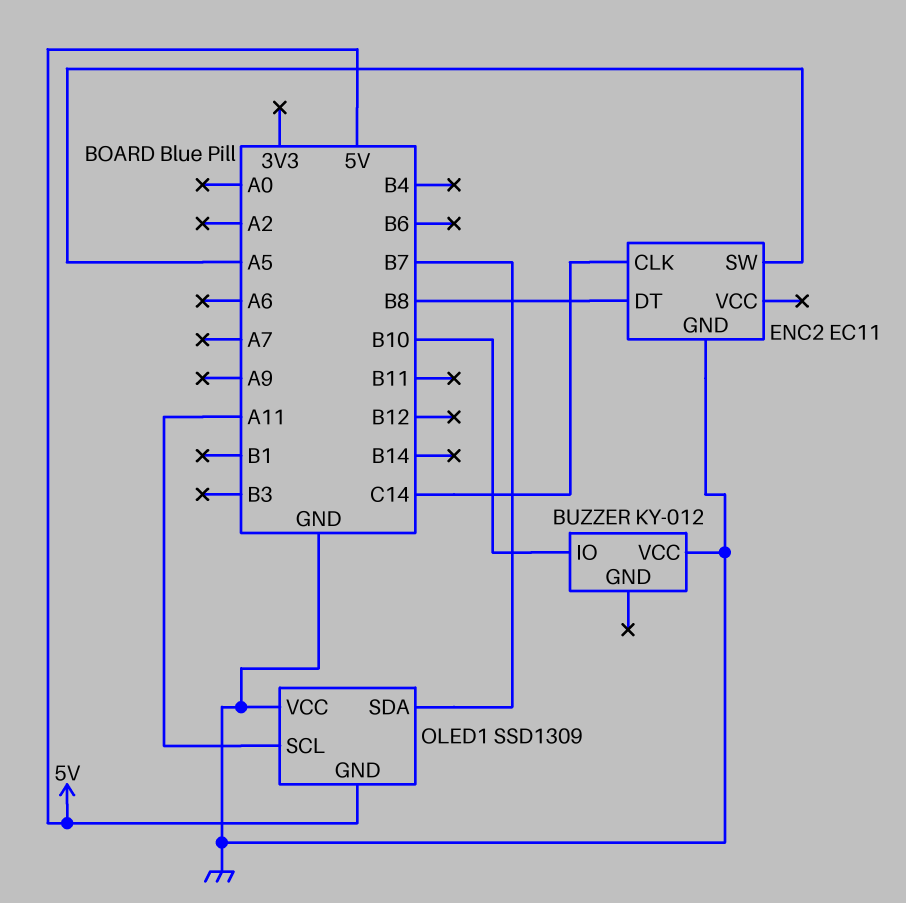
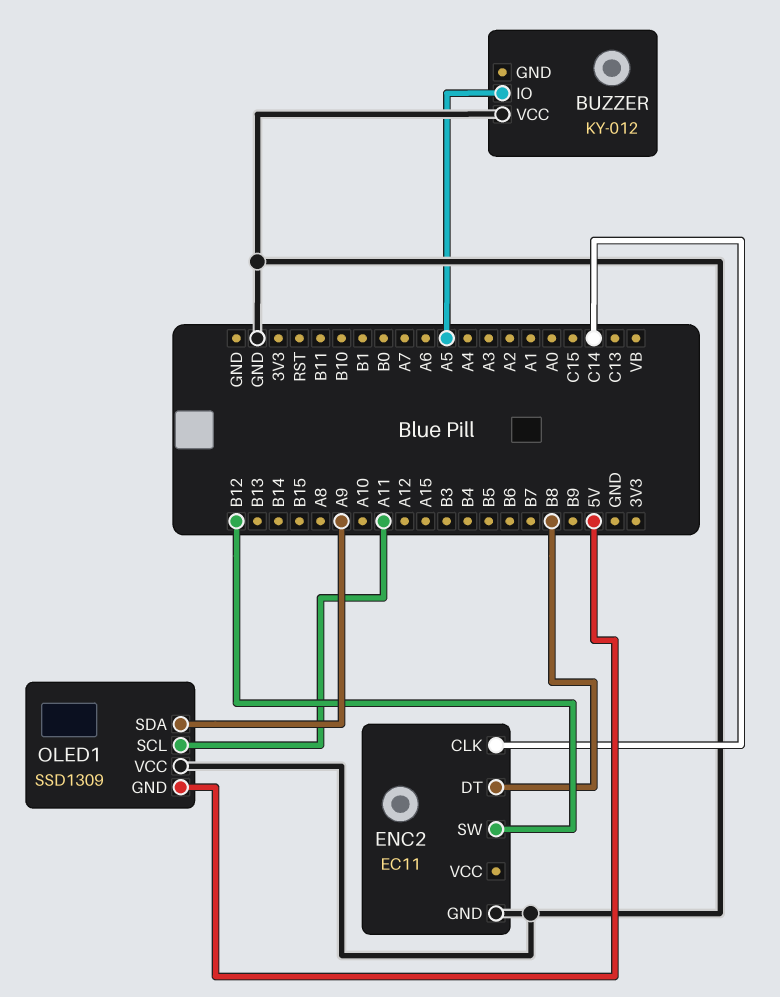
BUZZER pin IO: B10 -> A5
ENC2 pin SW: A5 -> B12
OLED1 pin SDA: B7 -> A9

